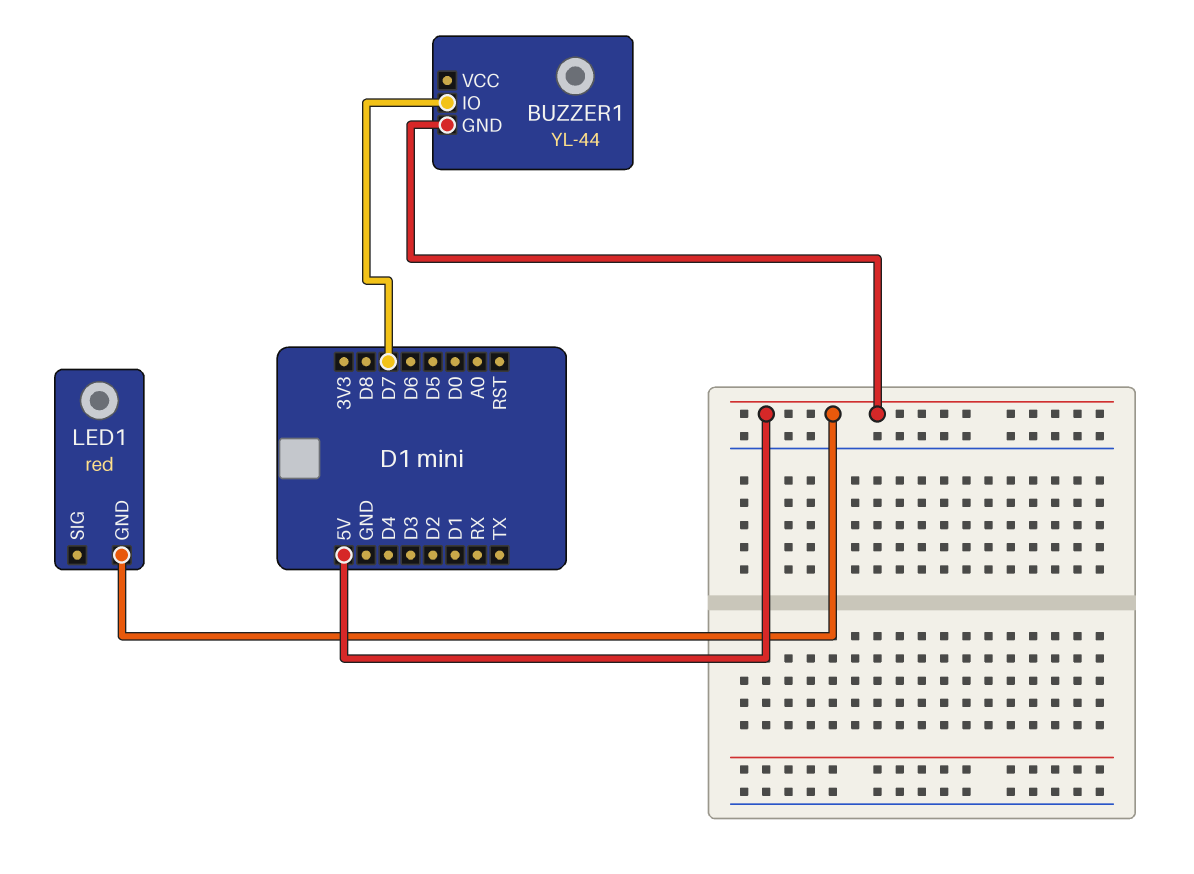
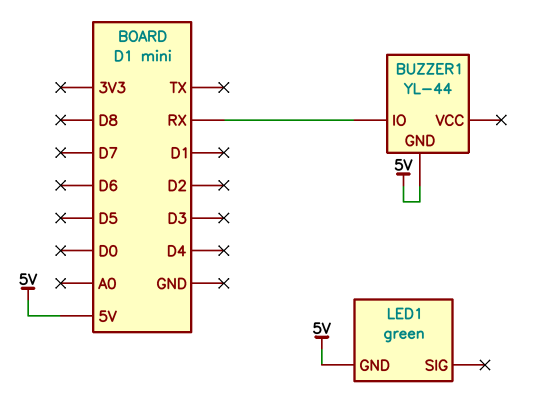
BUZZER1 pin IO: D7 -> RX
LED1: red -> green

